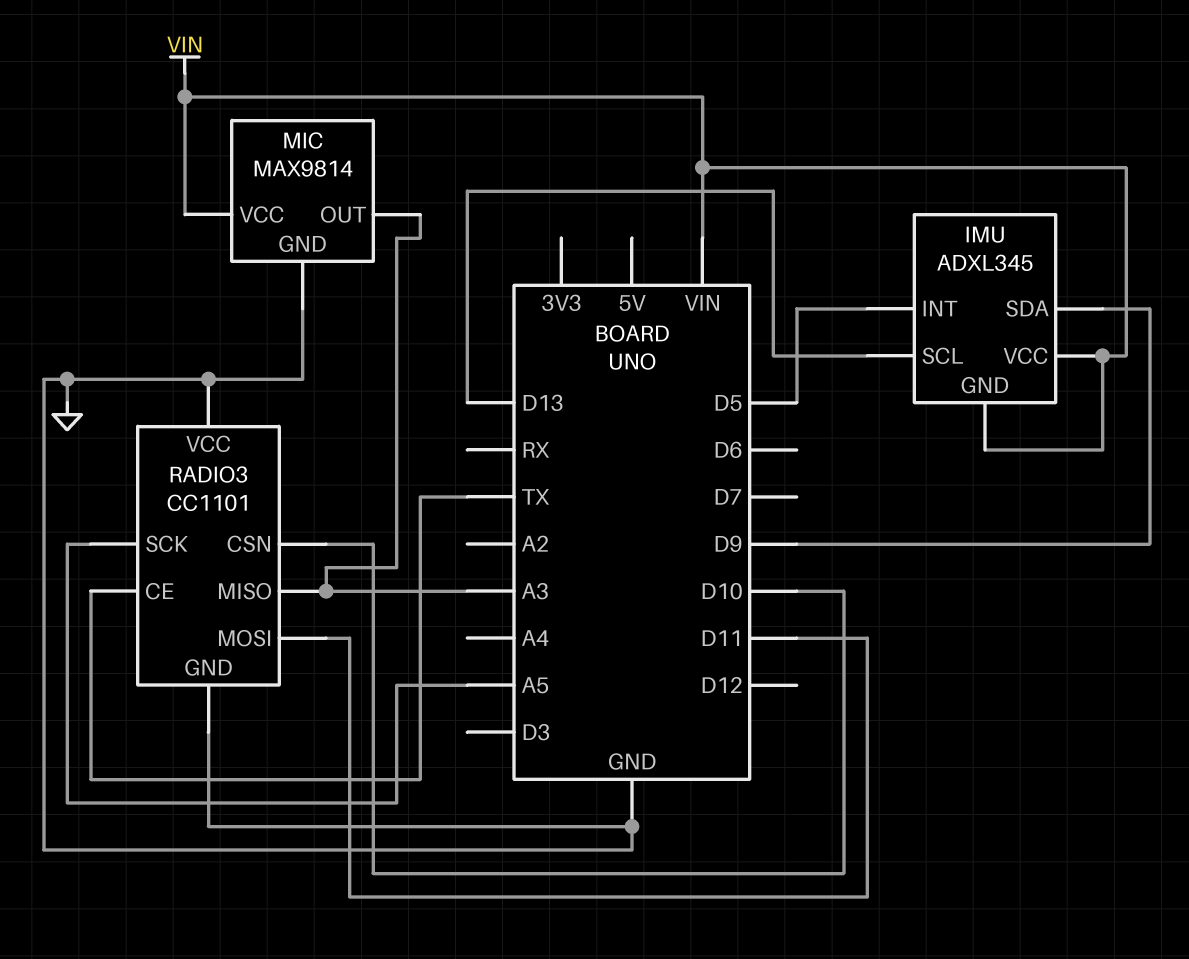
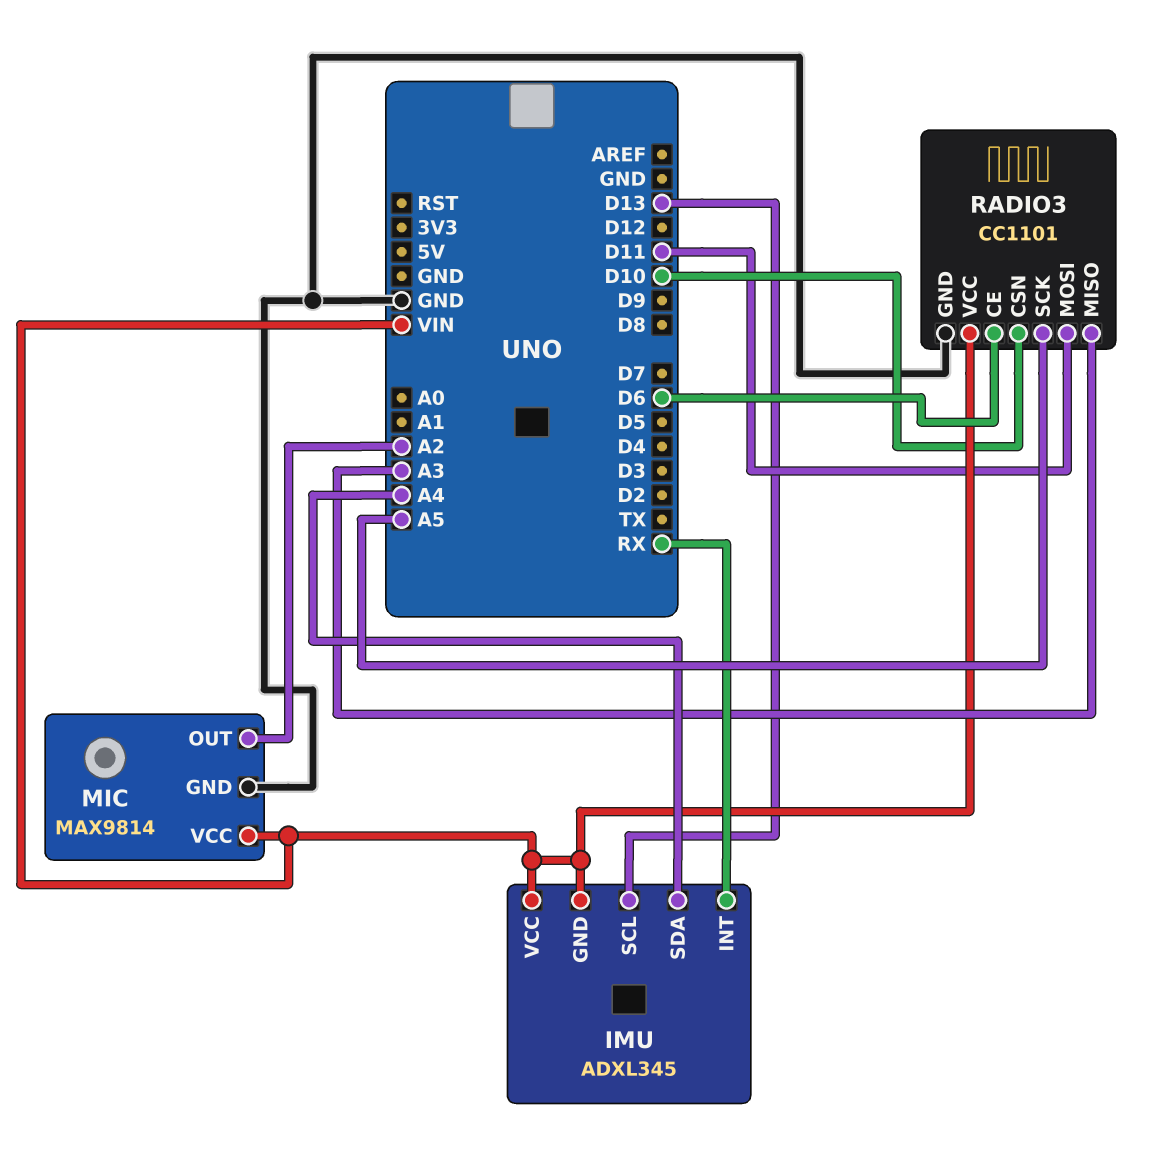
IMU pin INT: D5 -> RX
IMU pin SDA: D9 -> A4
MIC pin OUT: A3 -> A2
RADIO3 pin CE: TX -> D6
RADIO3 pin VCC: GND -> VIN

